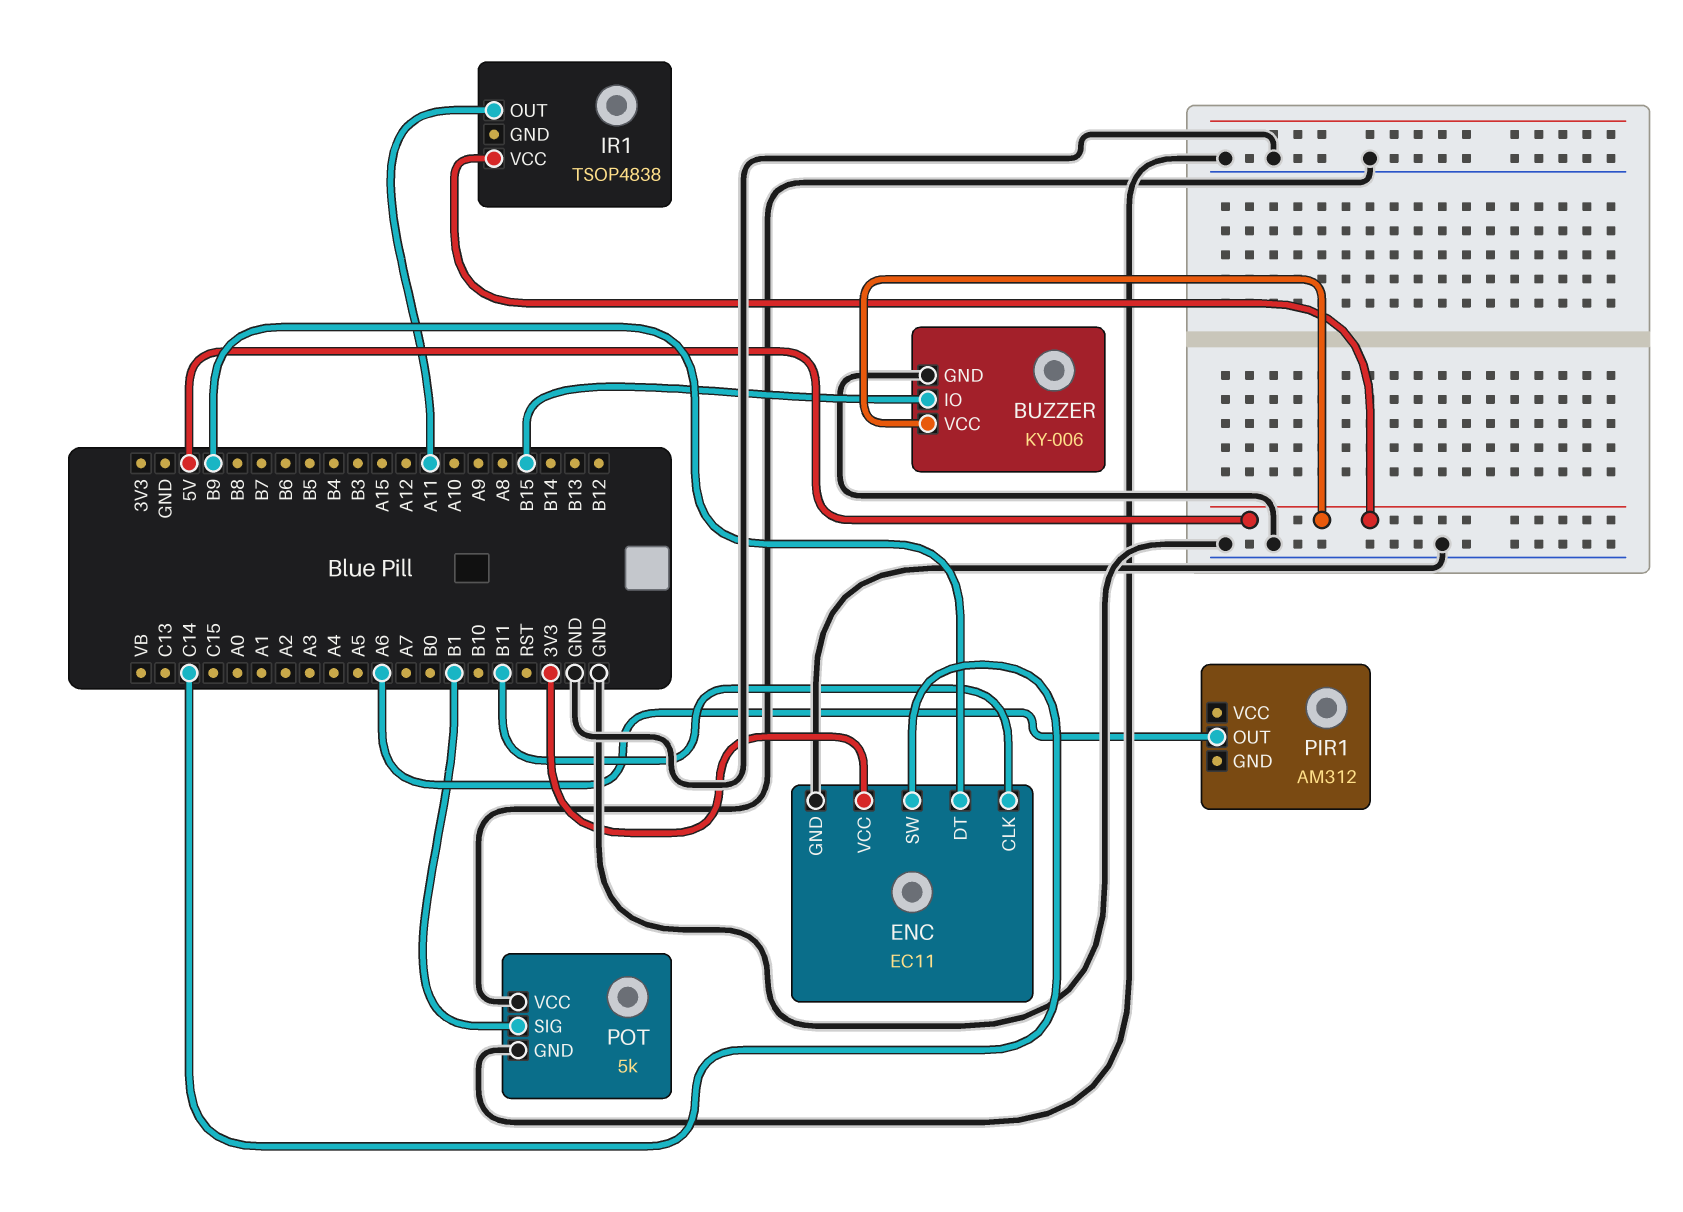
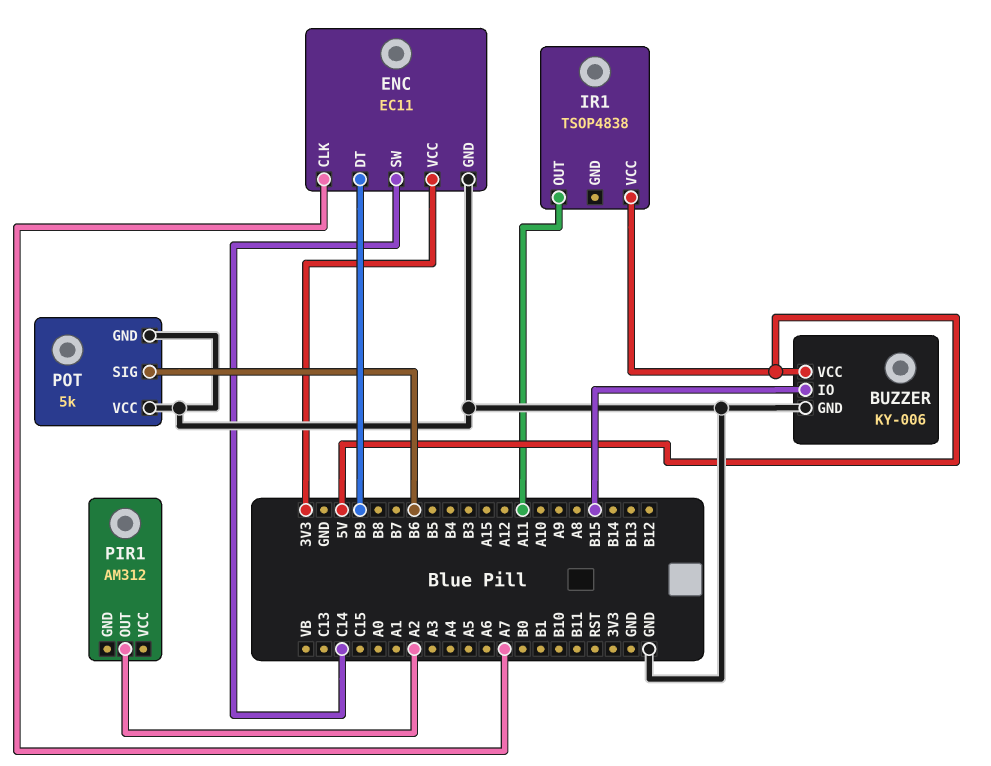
ENC pin CLK: B11 -> A7
PIR1 pin OUT: A6 -> A2
POT pin SIG: B1 -> B6

